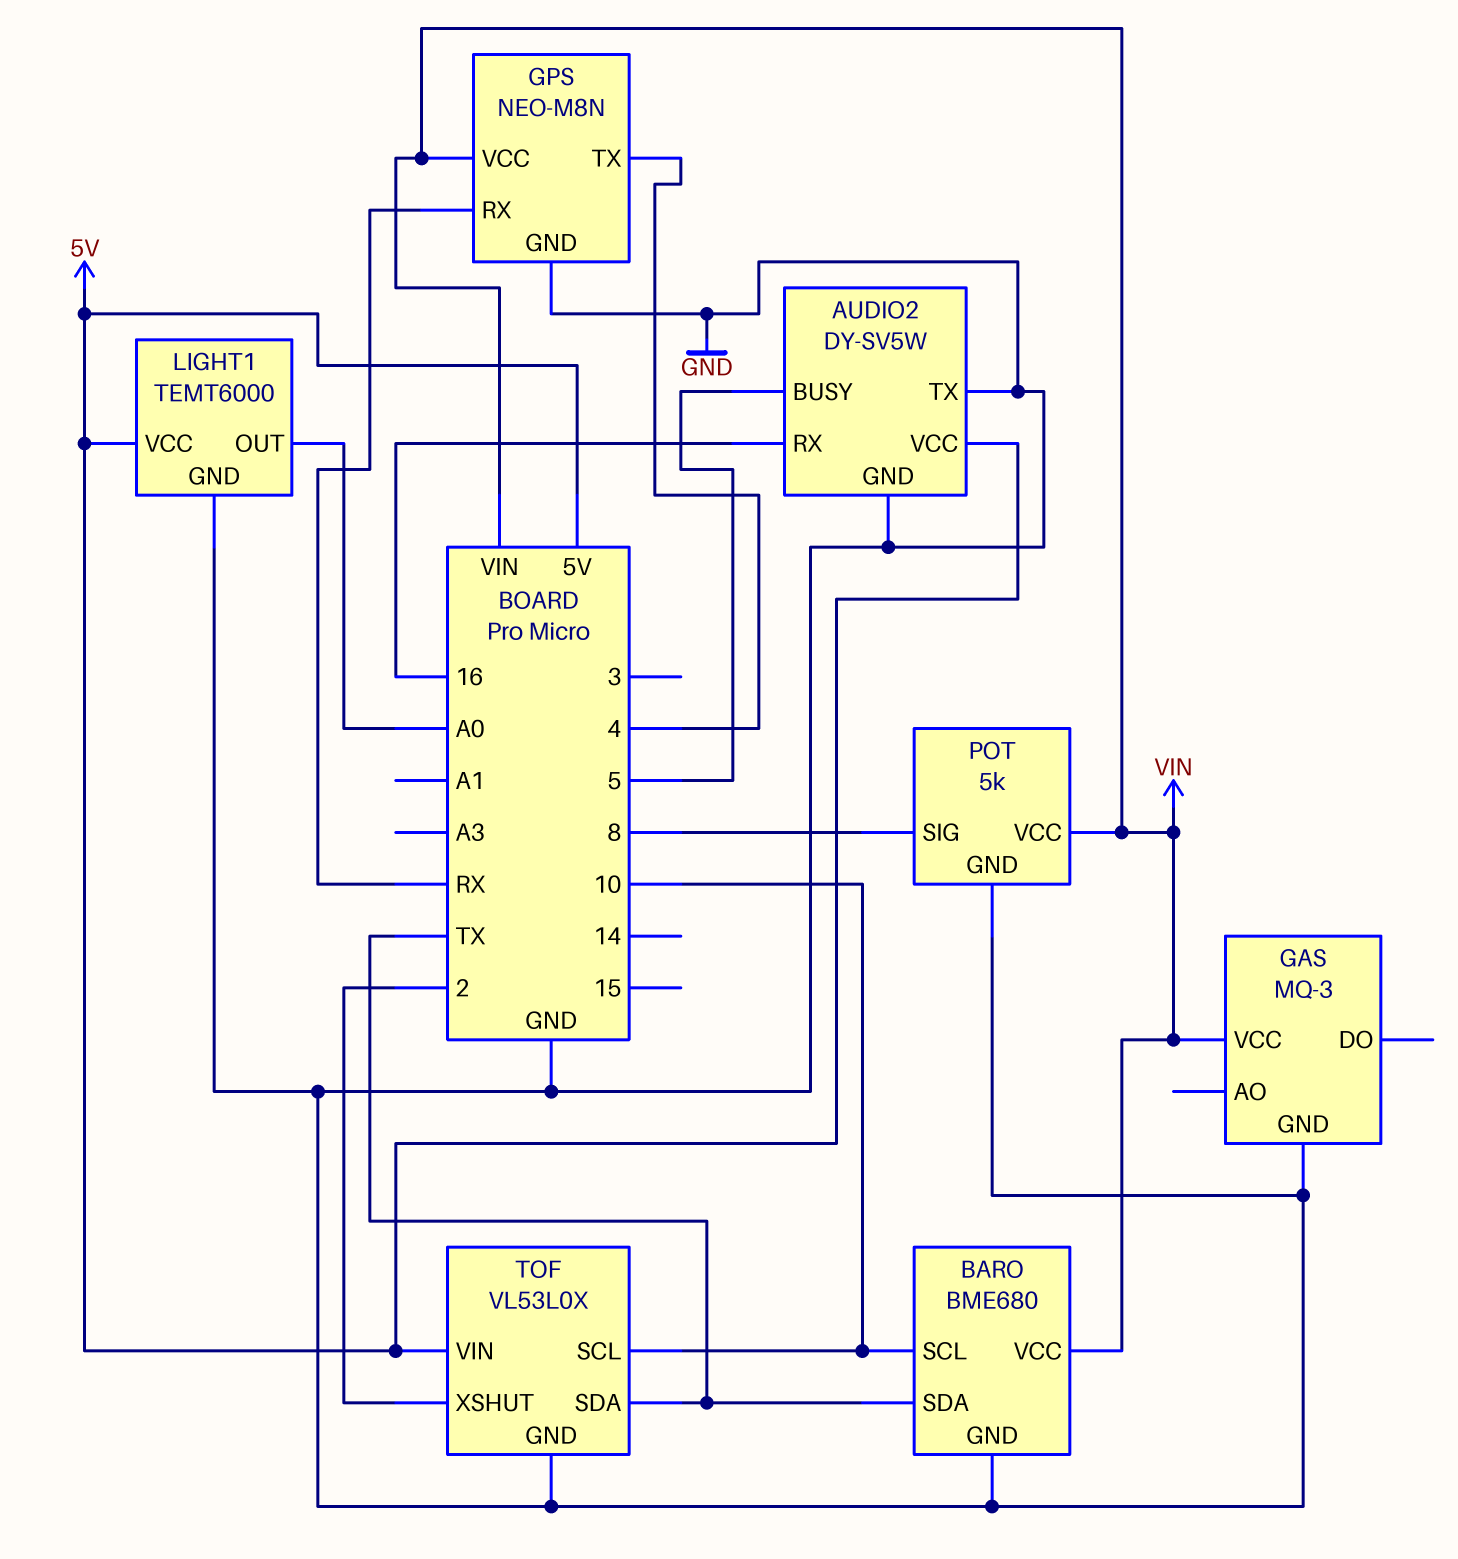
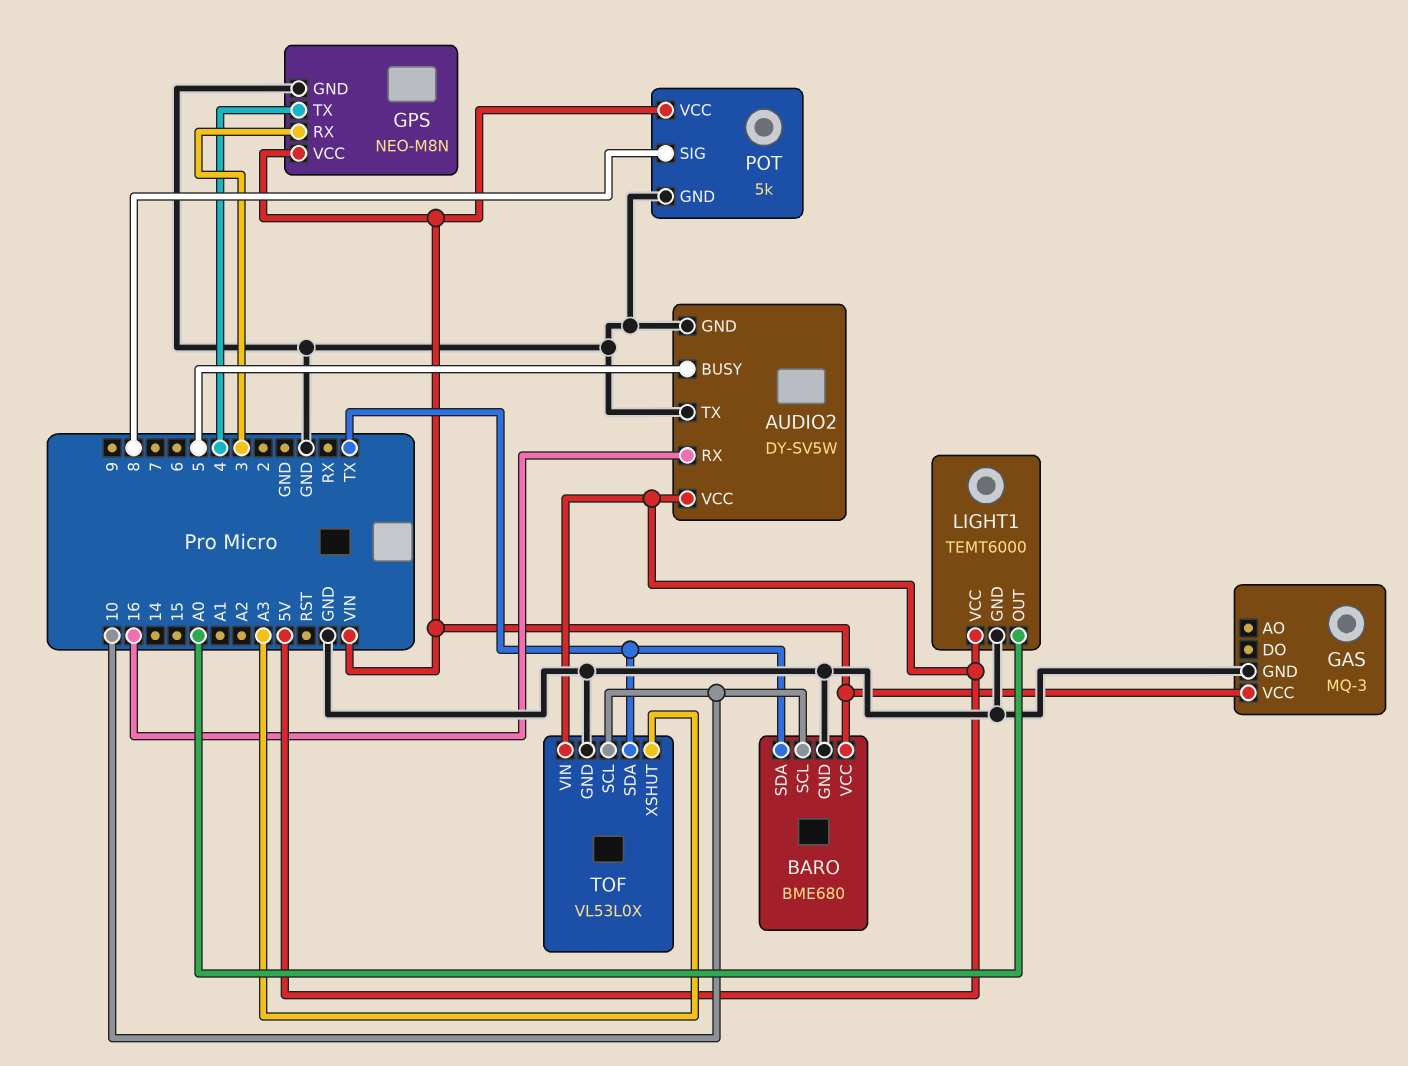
GPS pin RX: RX -> 3
TOF pin XSHUT: 2 -> A3

